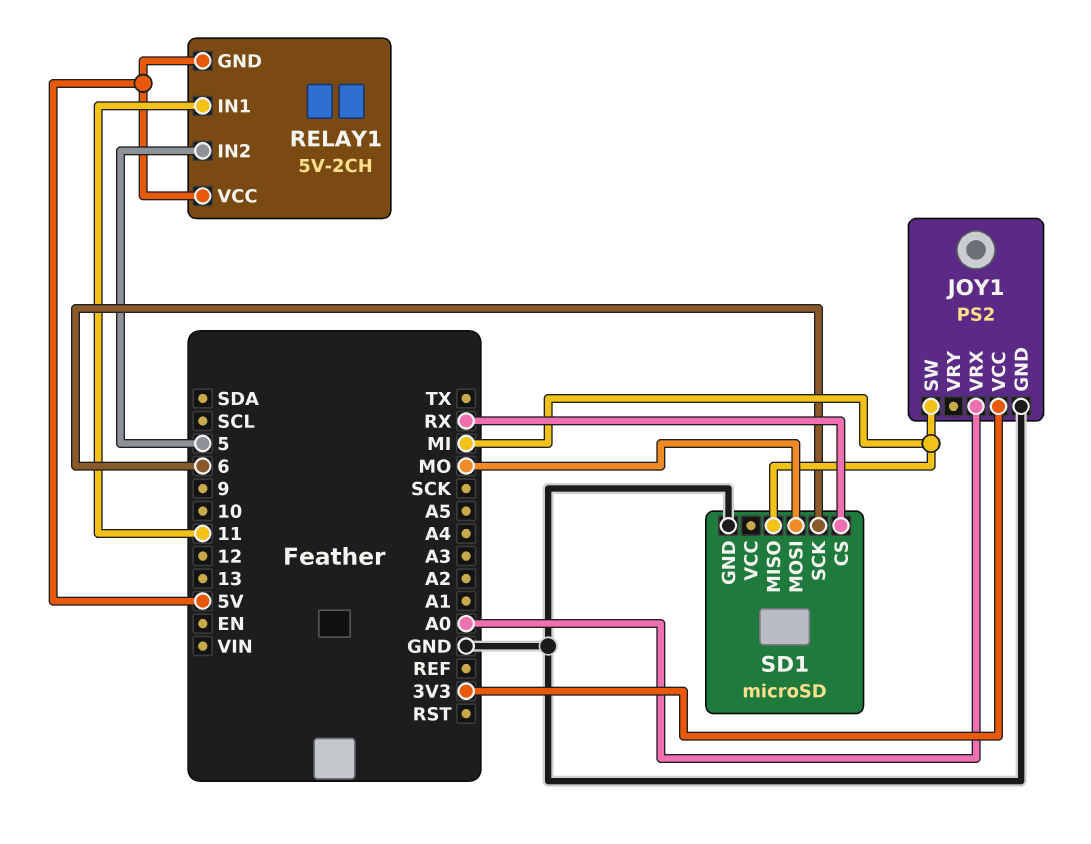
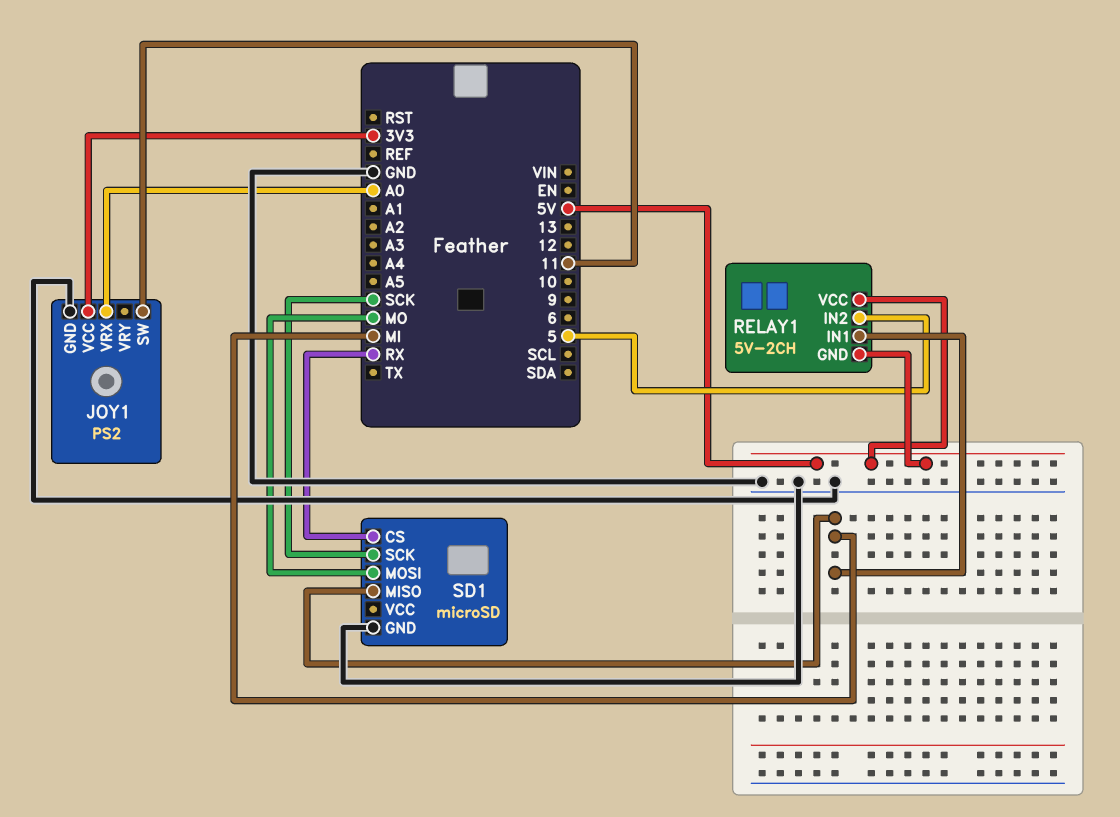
JOY1 pin SW: MI -> 11
RELAY1 pin IN1: 11 -> MI
SD1 pin SCK: 6 -> SCK

